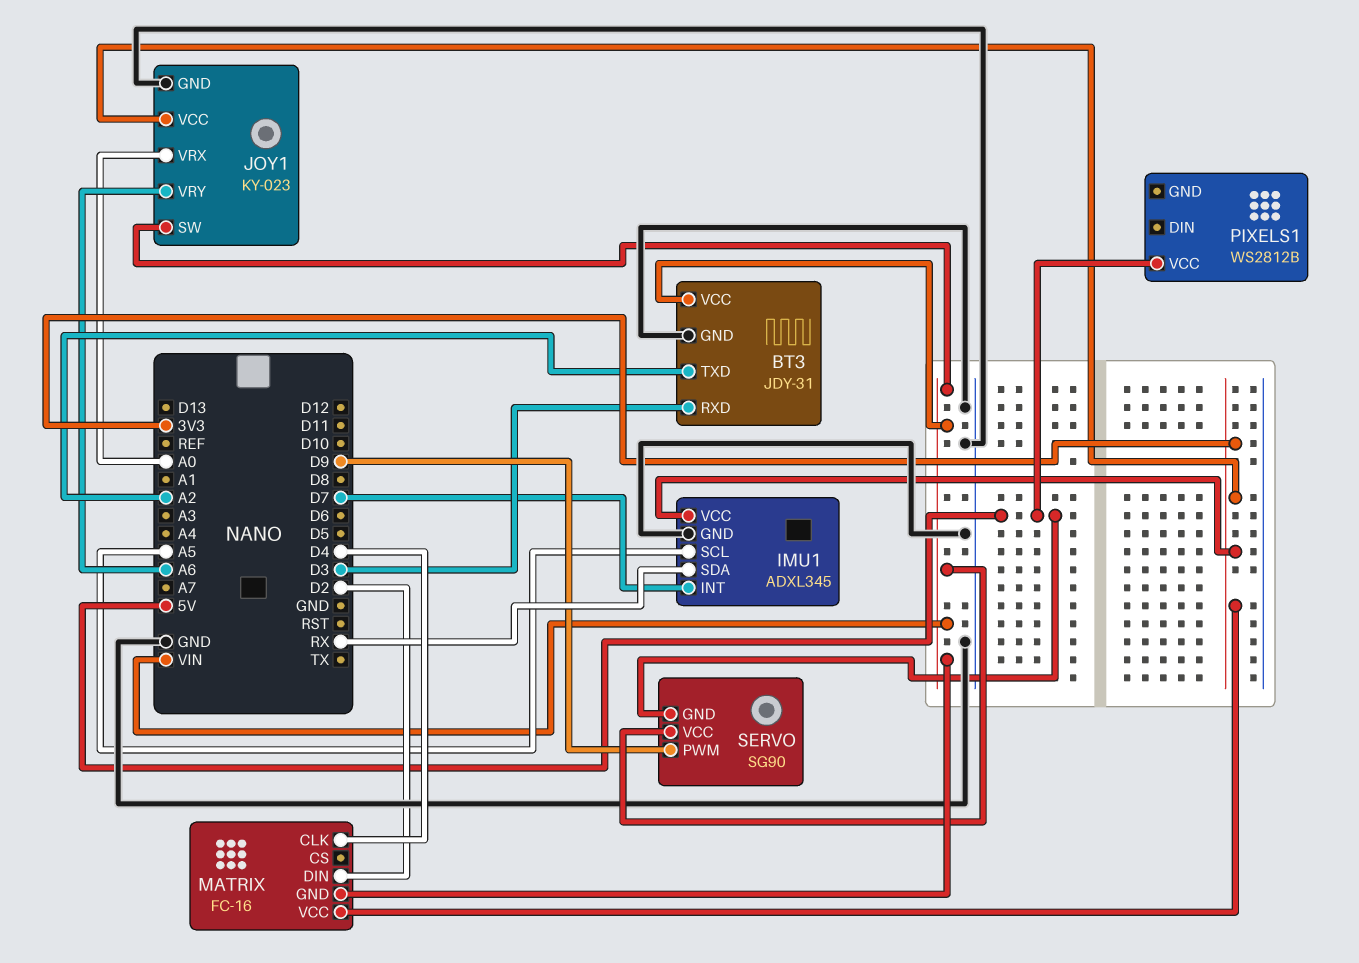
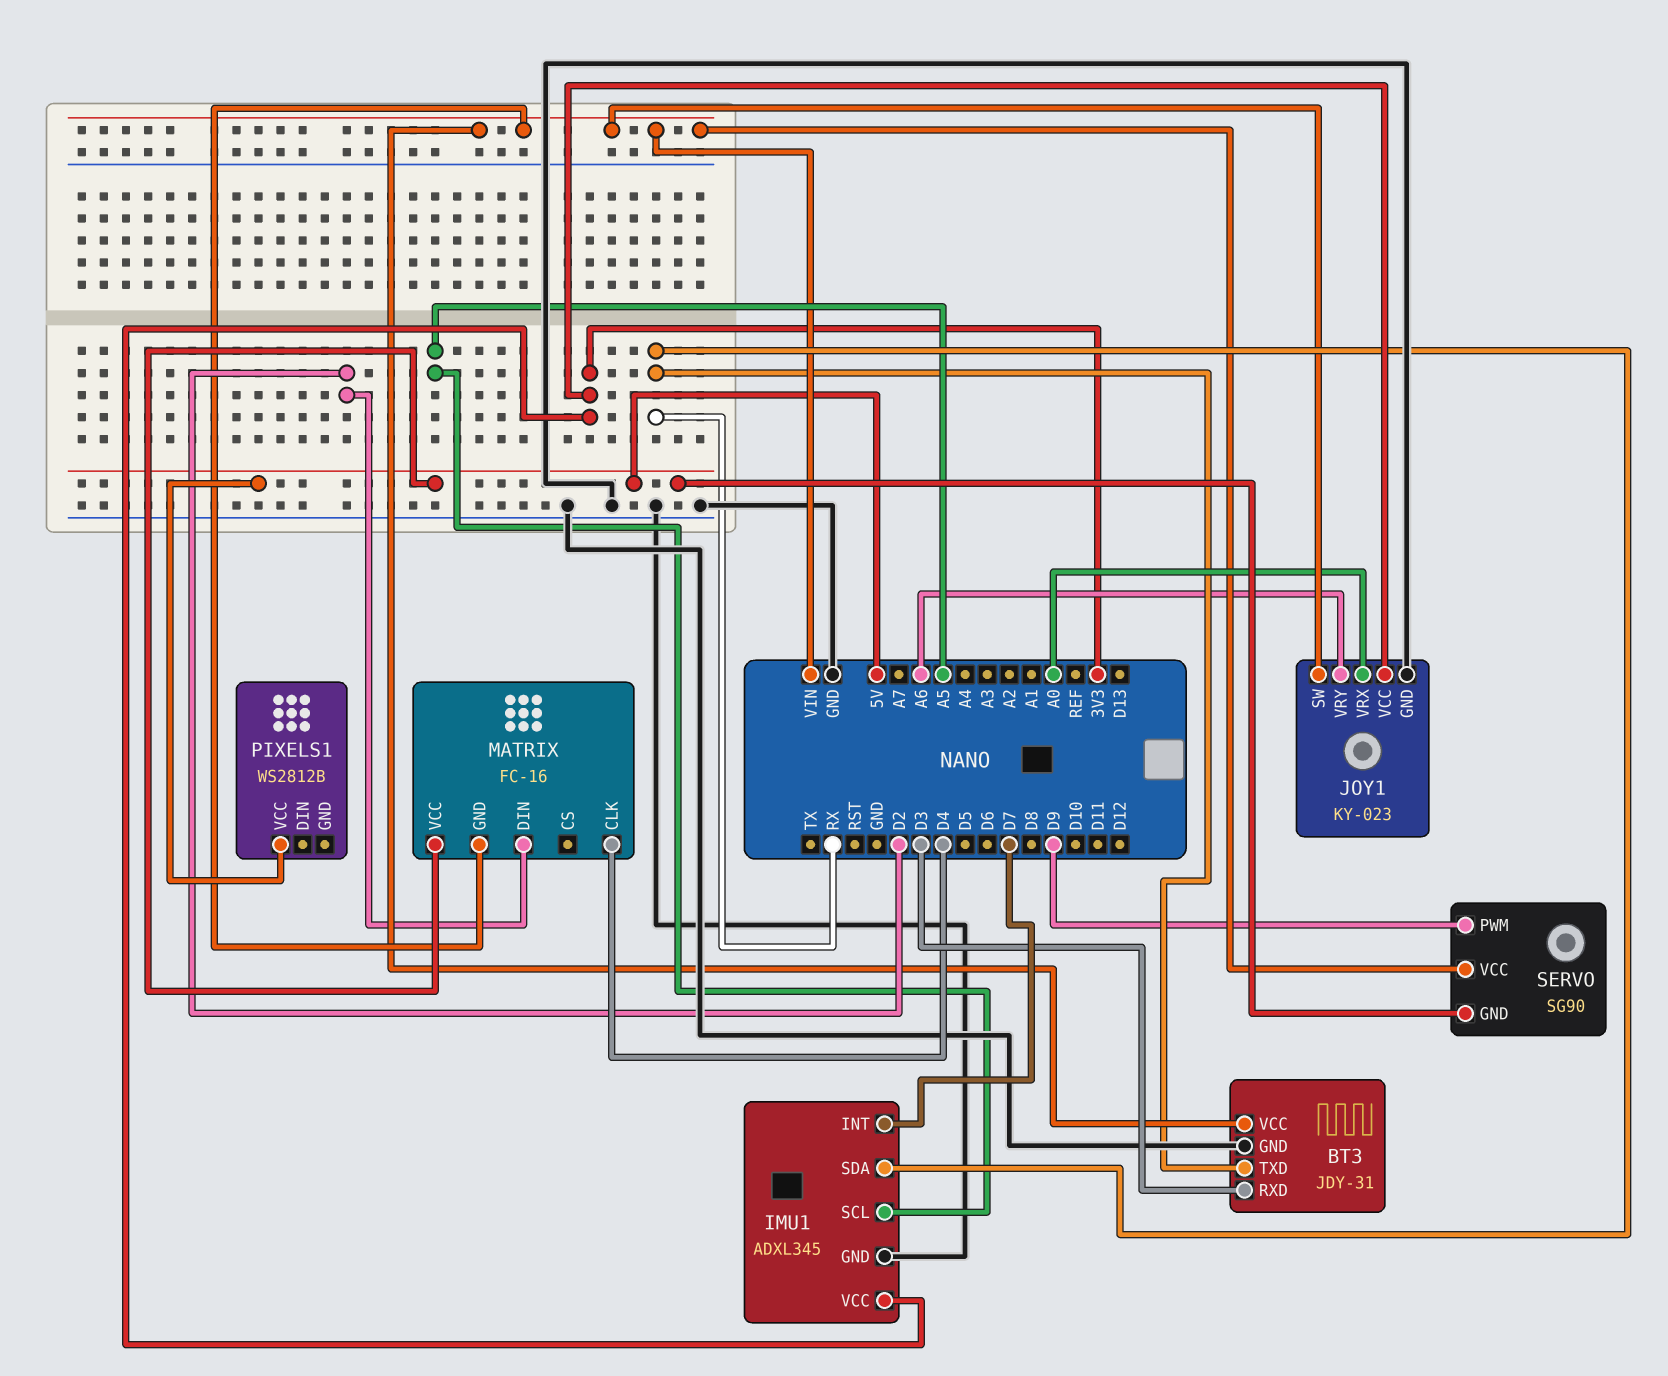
BT3 pin TXD: A2 -> RX
MATRIX pin VCC: 3V3 -> 5V

